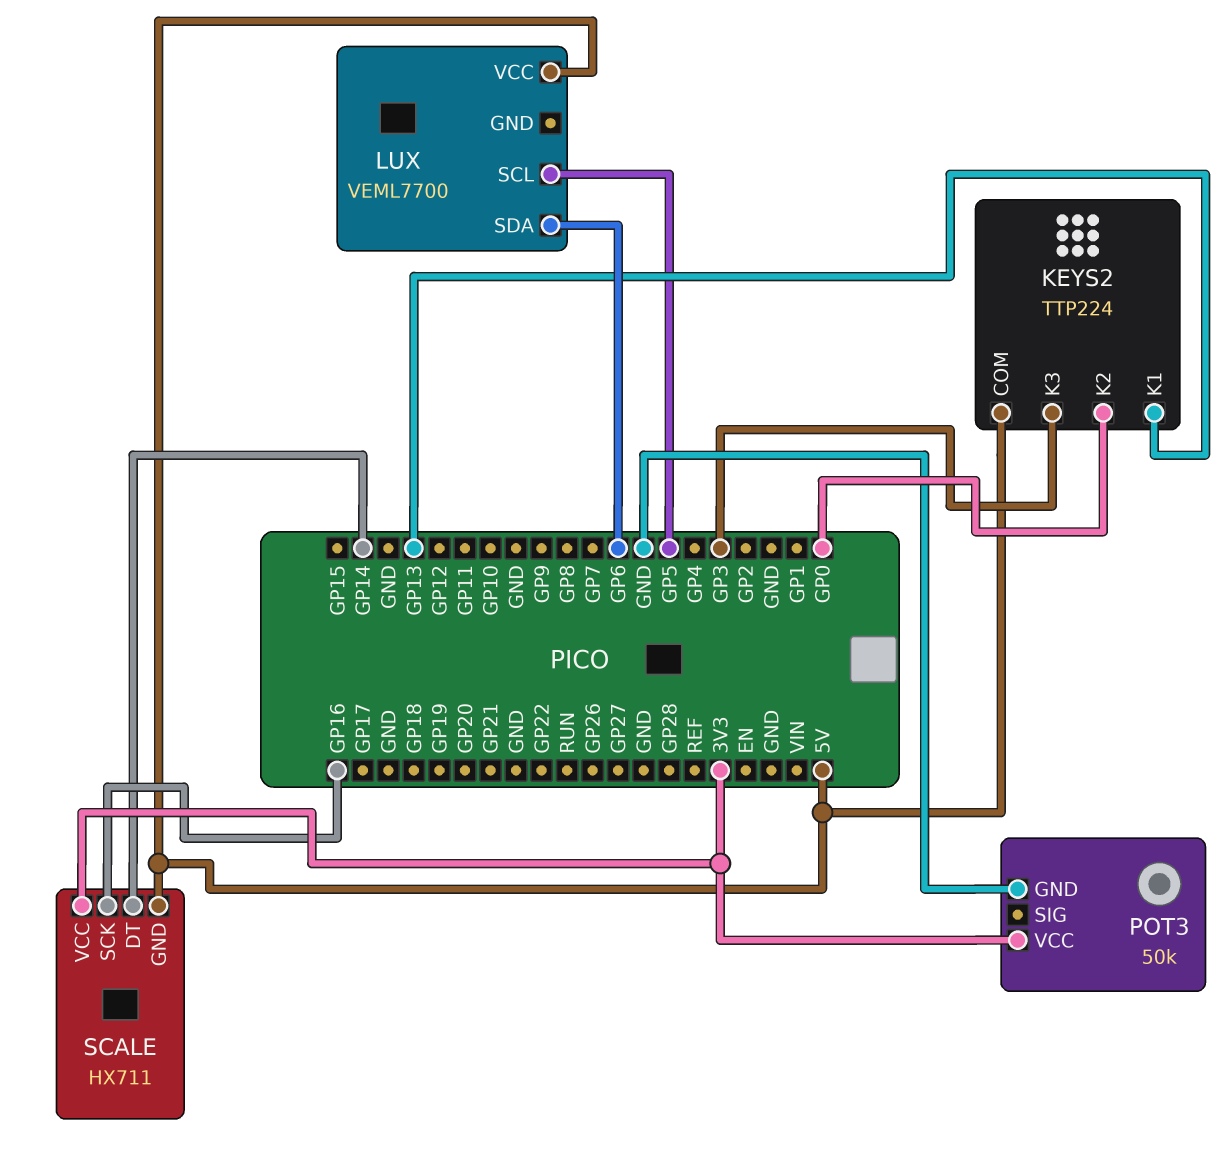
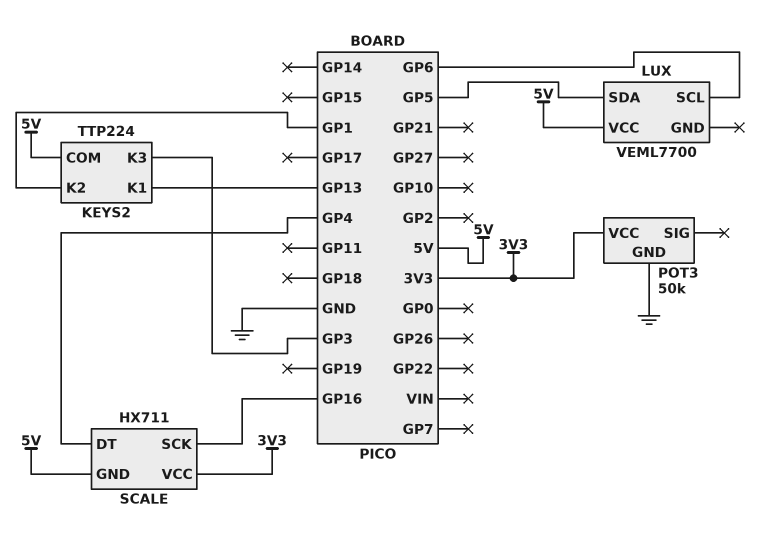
KEYS2 pin K2: GP0 -> GP1
LUX pin SCL: GP5 -> GP6
LUX pin SDA: GP6 -> GP5
SCALE pin DT: GP14 -> GP4

